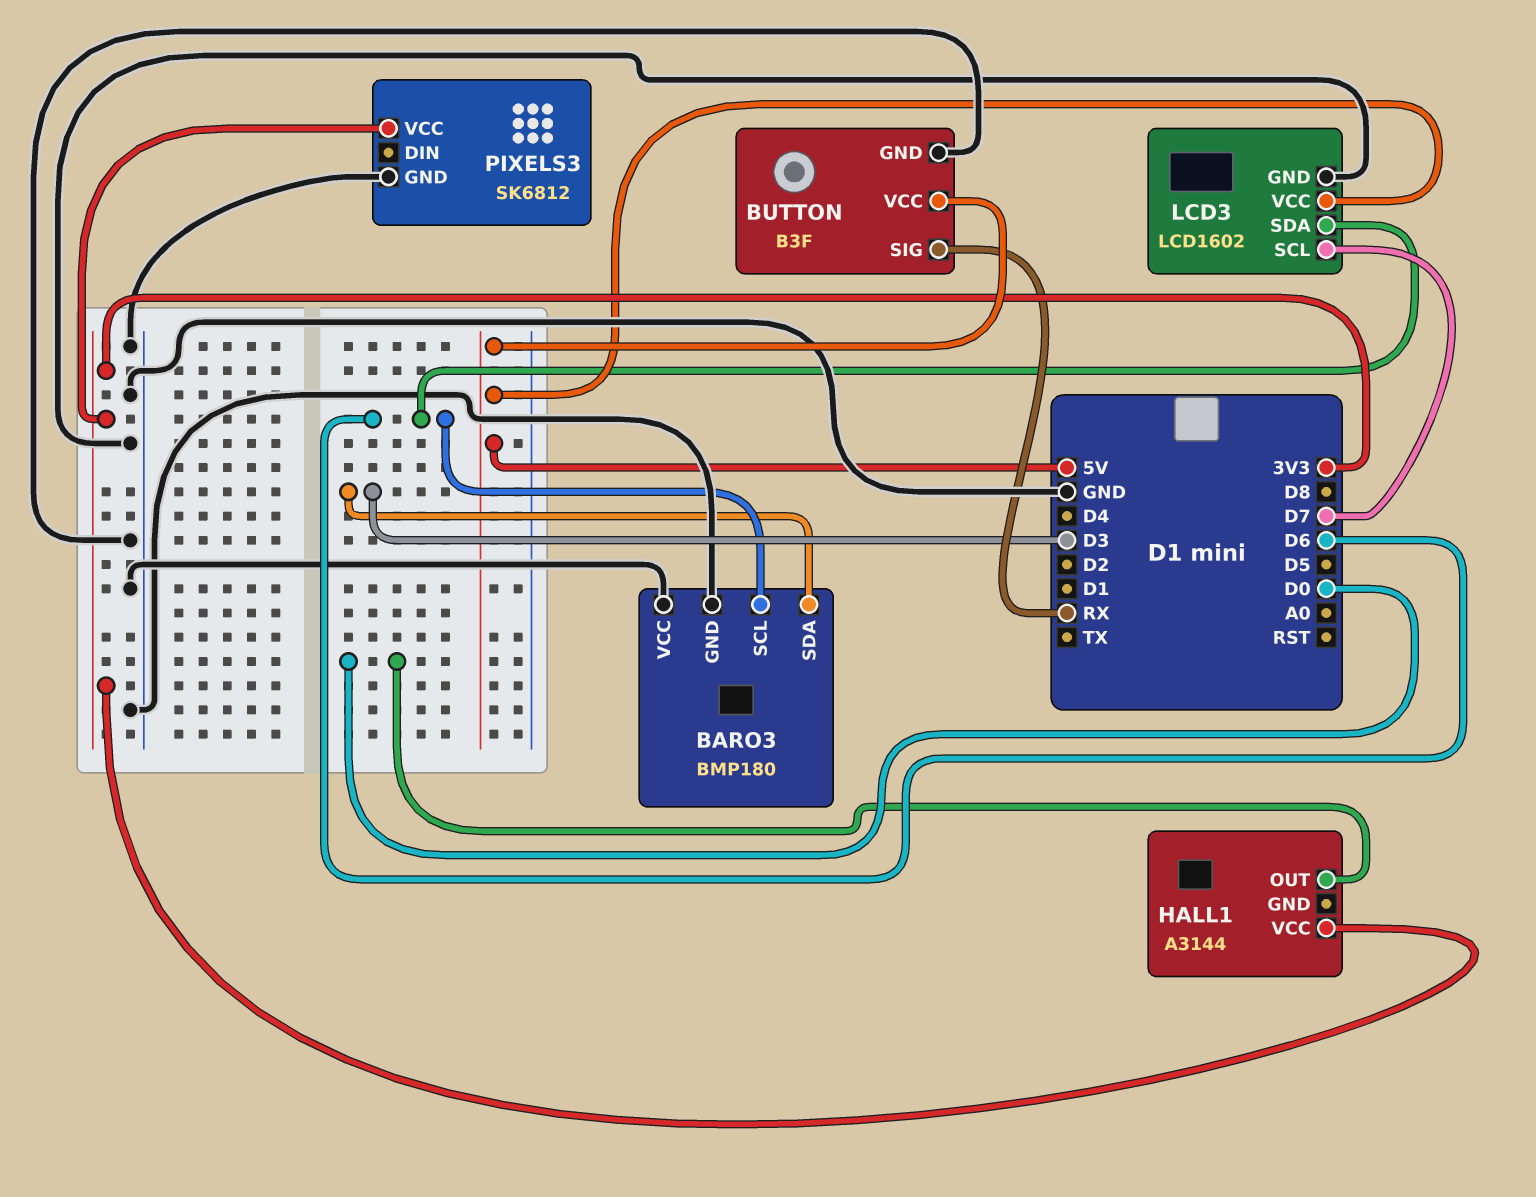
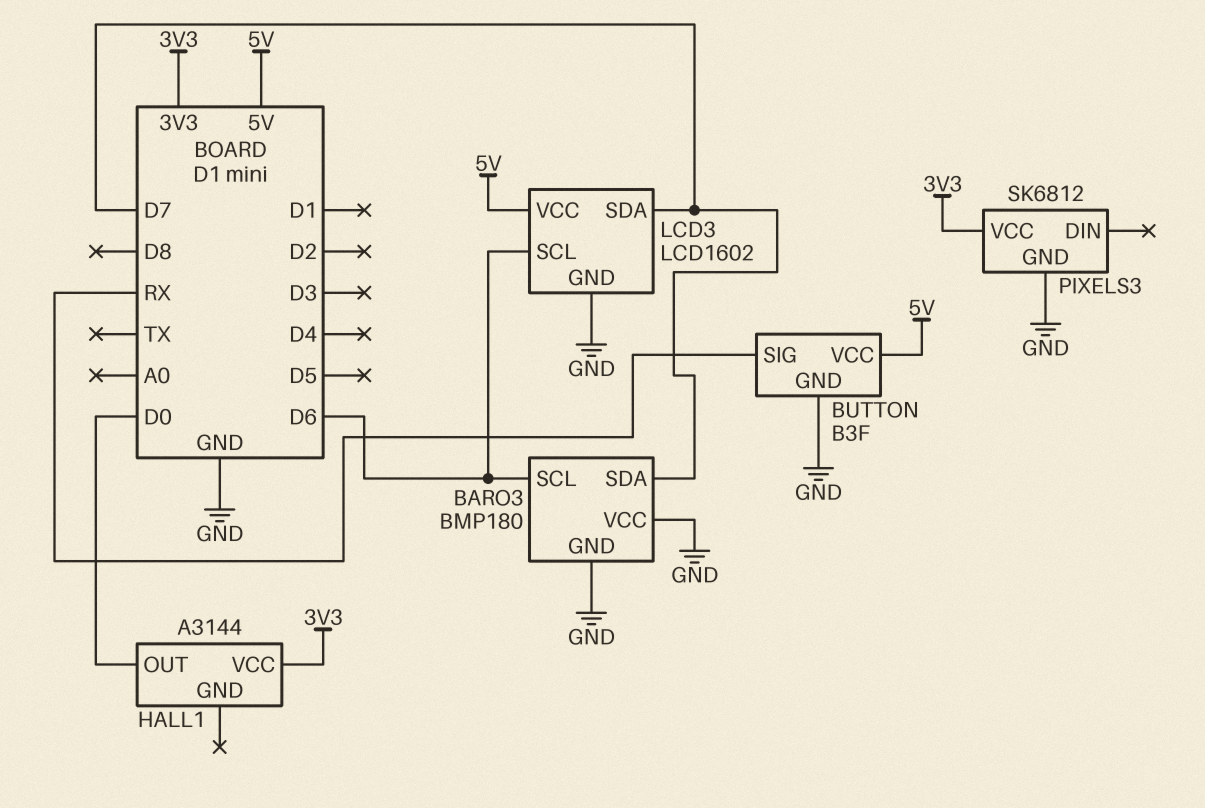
BARO3 pin SDA: D3 -> D7
LCD3 pin SCL: D7 -> D6
LCD3 pin SDA: D6 -> D7

